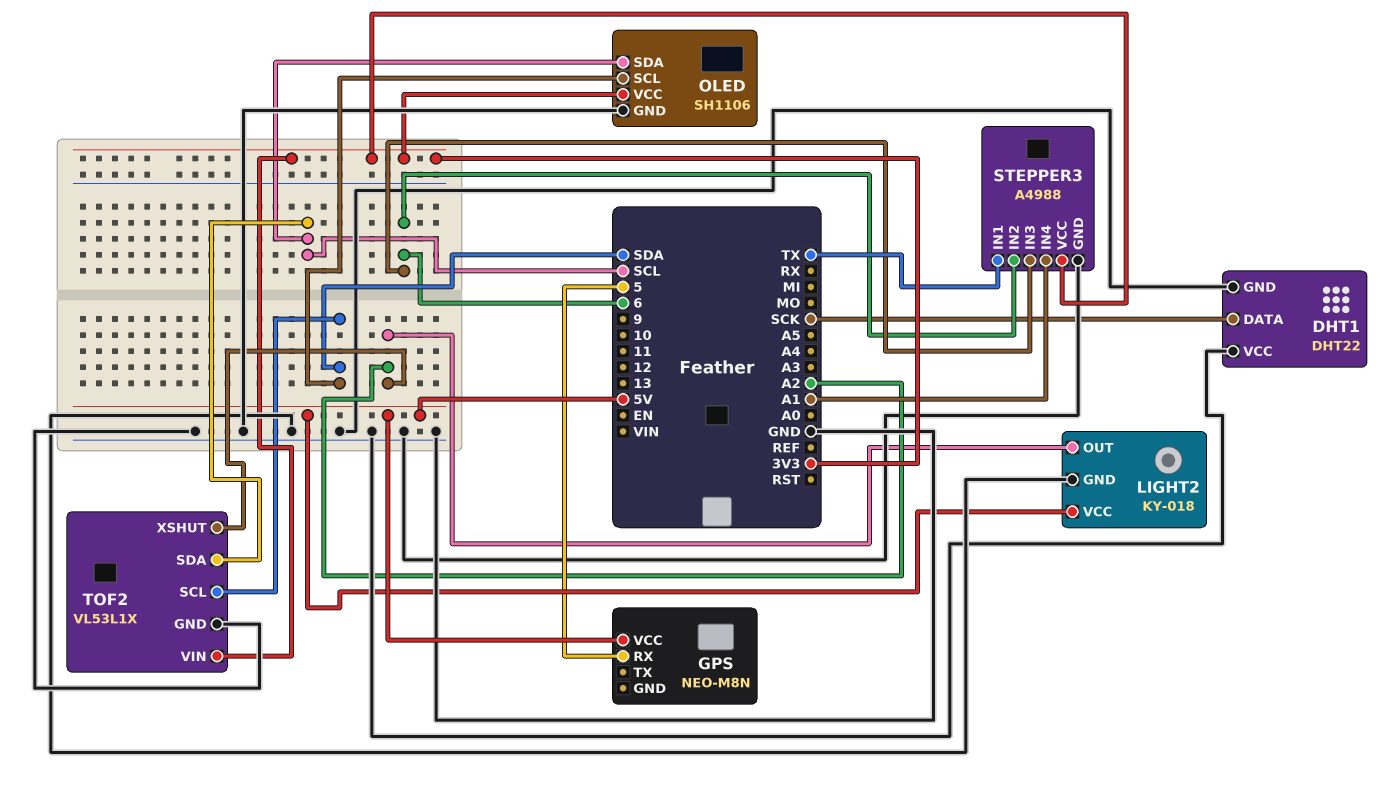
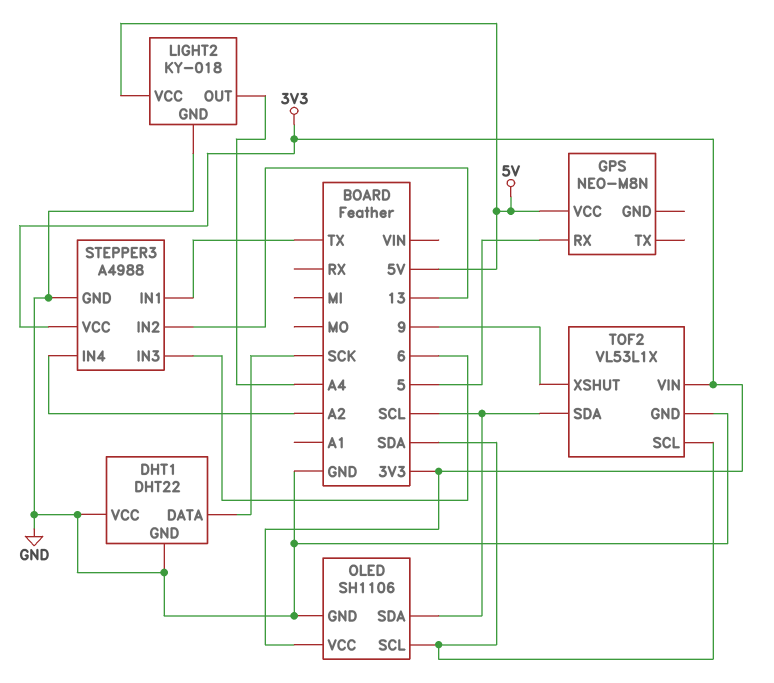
LIGHT2 pin OUT: A2 -> A4
STEPPER3 pin IN2: 6 -> 13
STEPPER3 pin IN4: A1 -> A2
TOF2 pin XSHUT: A2 -> 9

